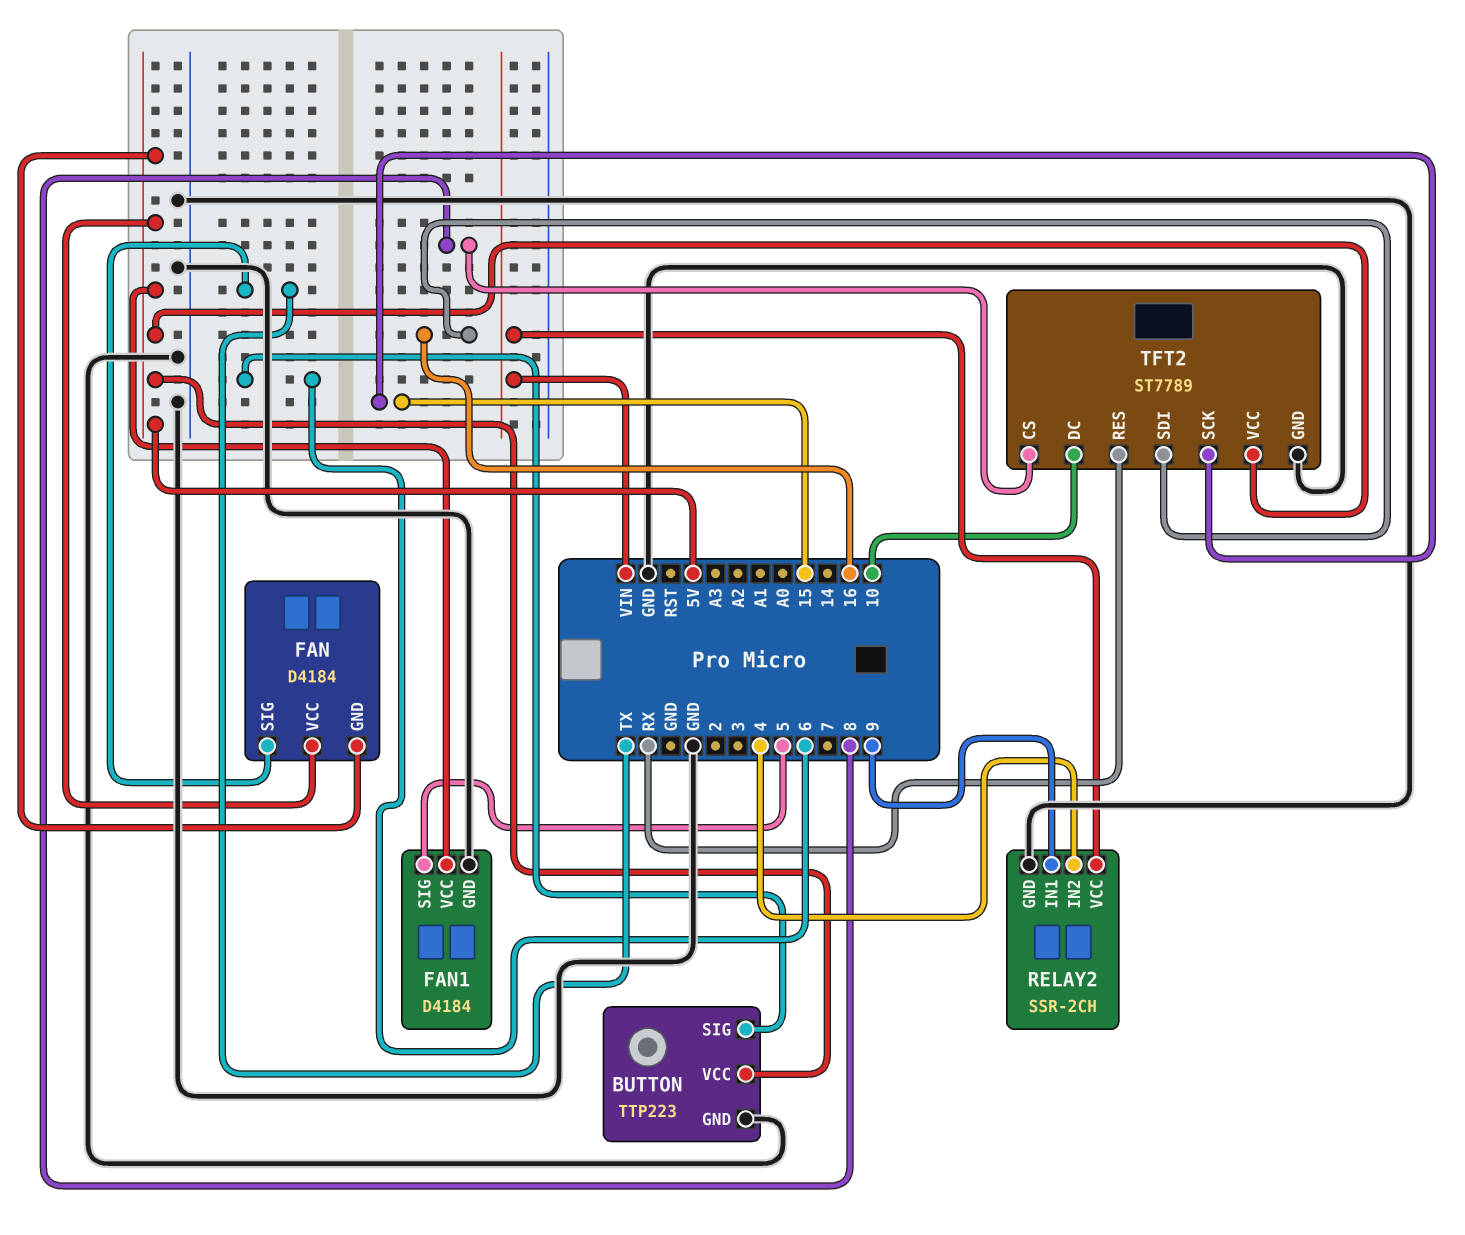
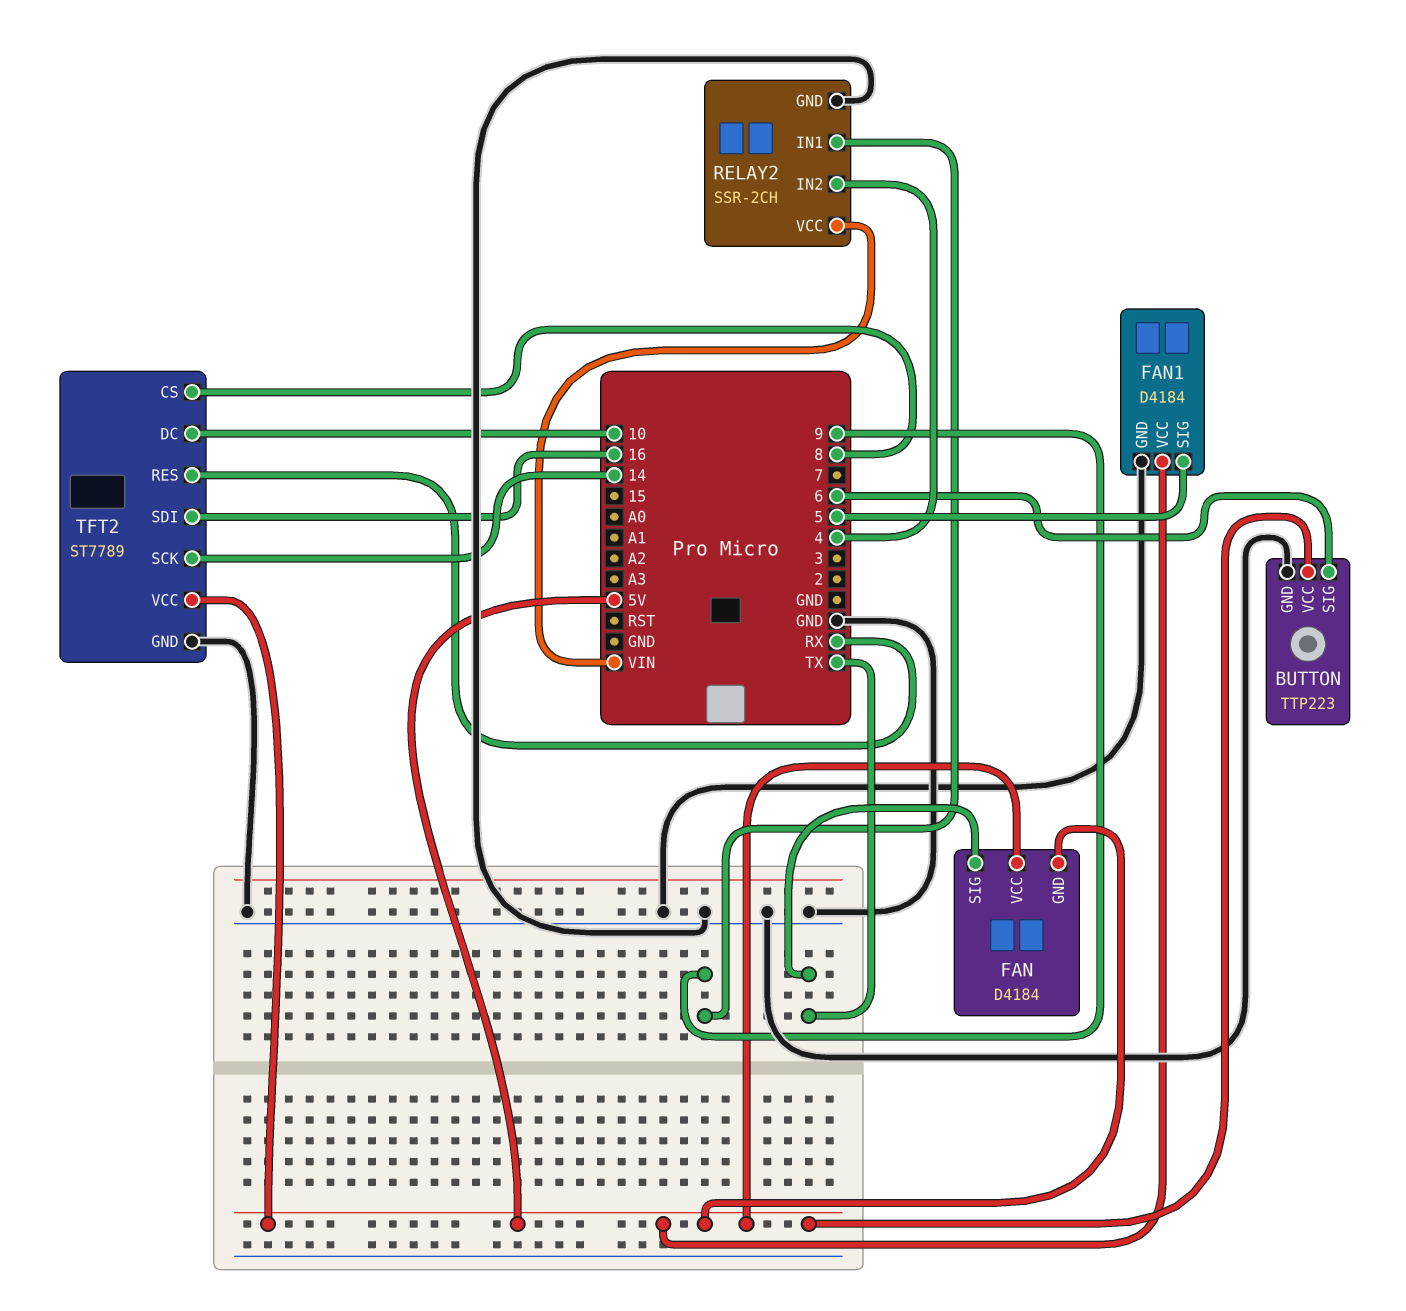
TFT2 pin SCK: 15 -> 14

